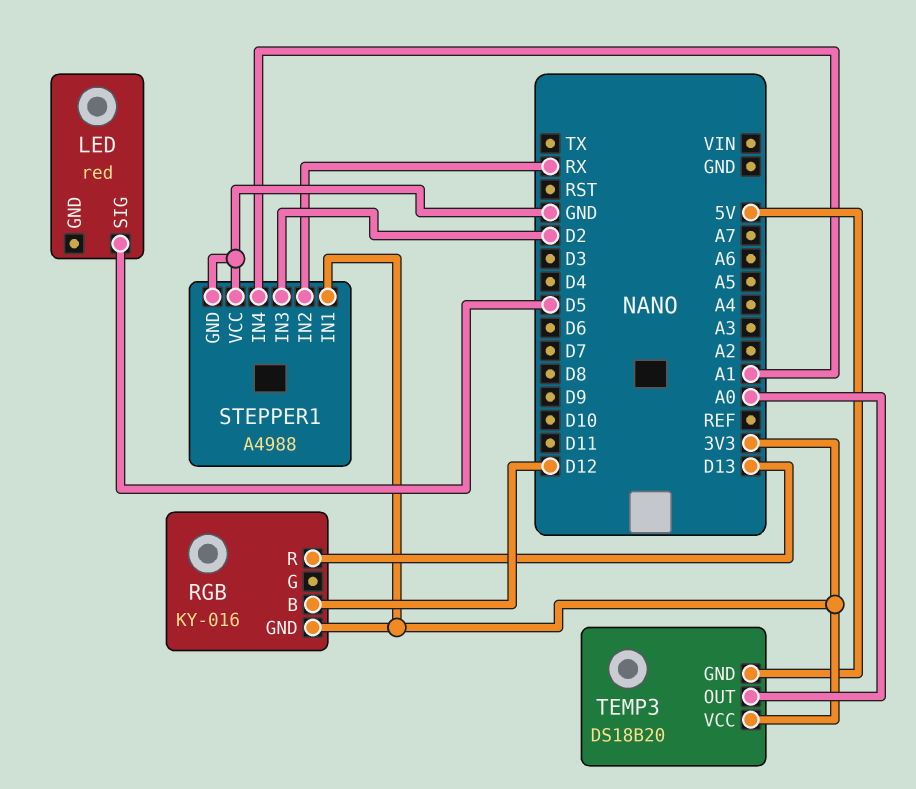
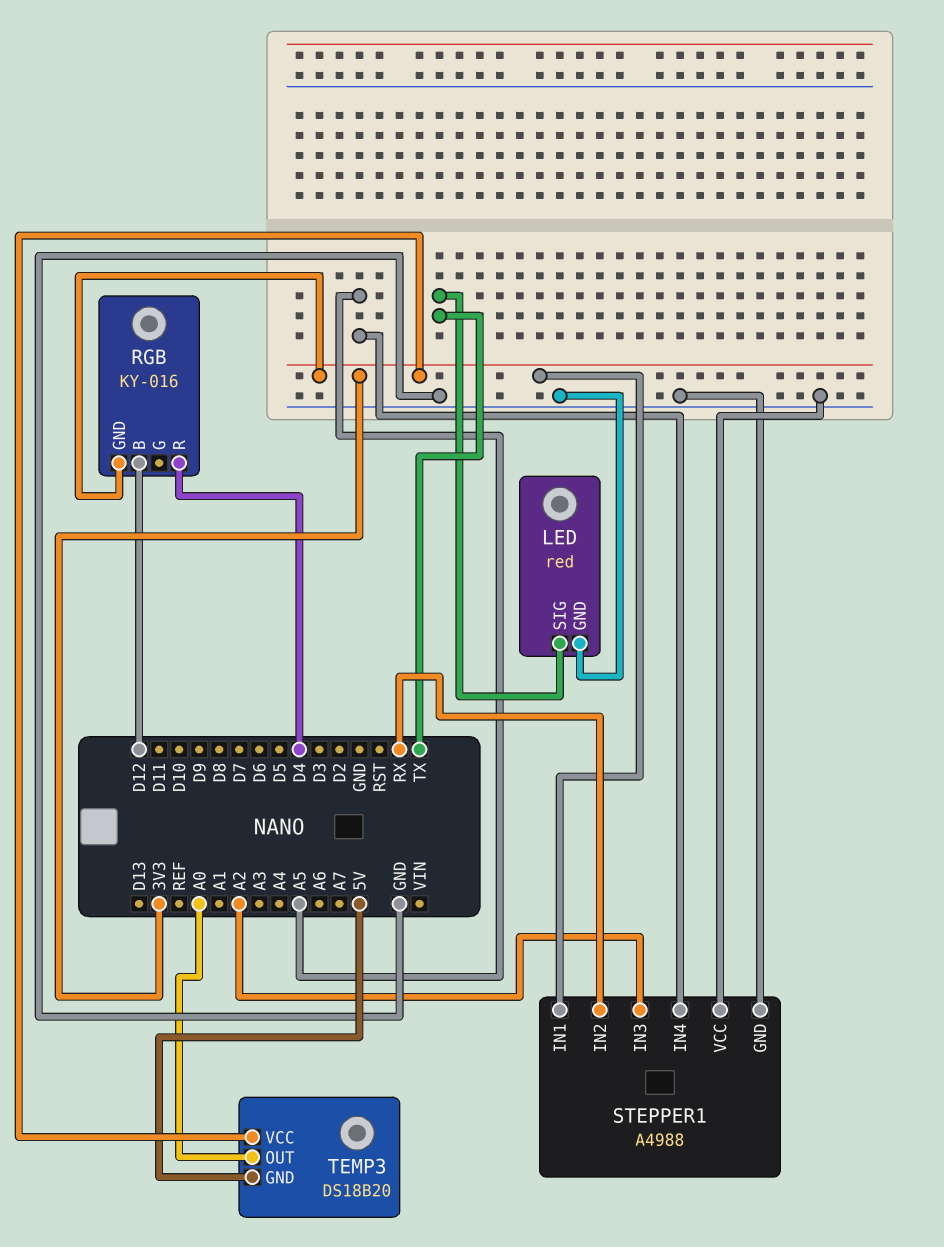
LED pin GND: none -> GND
LED pin SIG: D5 -> TX
RGB pin R: D13 -> D4
STEPPER1 pin IN3: D2 -> A2
STEPPER1 pin IN4: A1 -> A5

